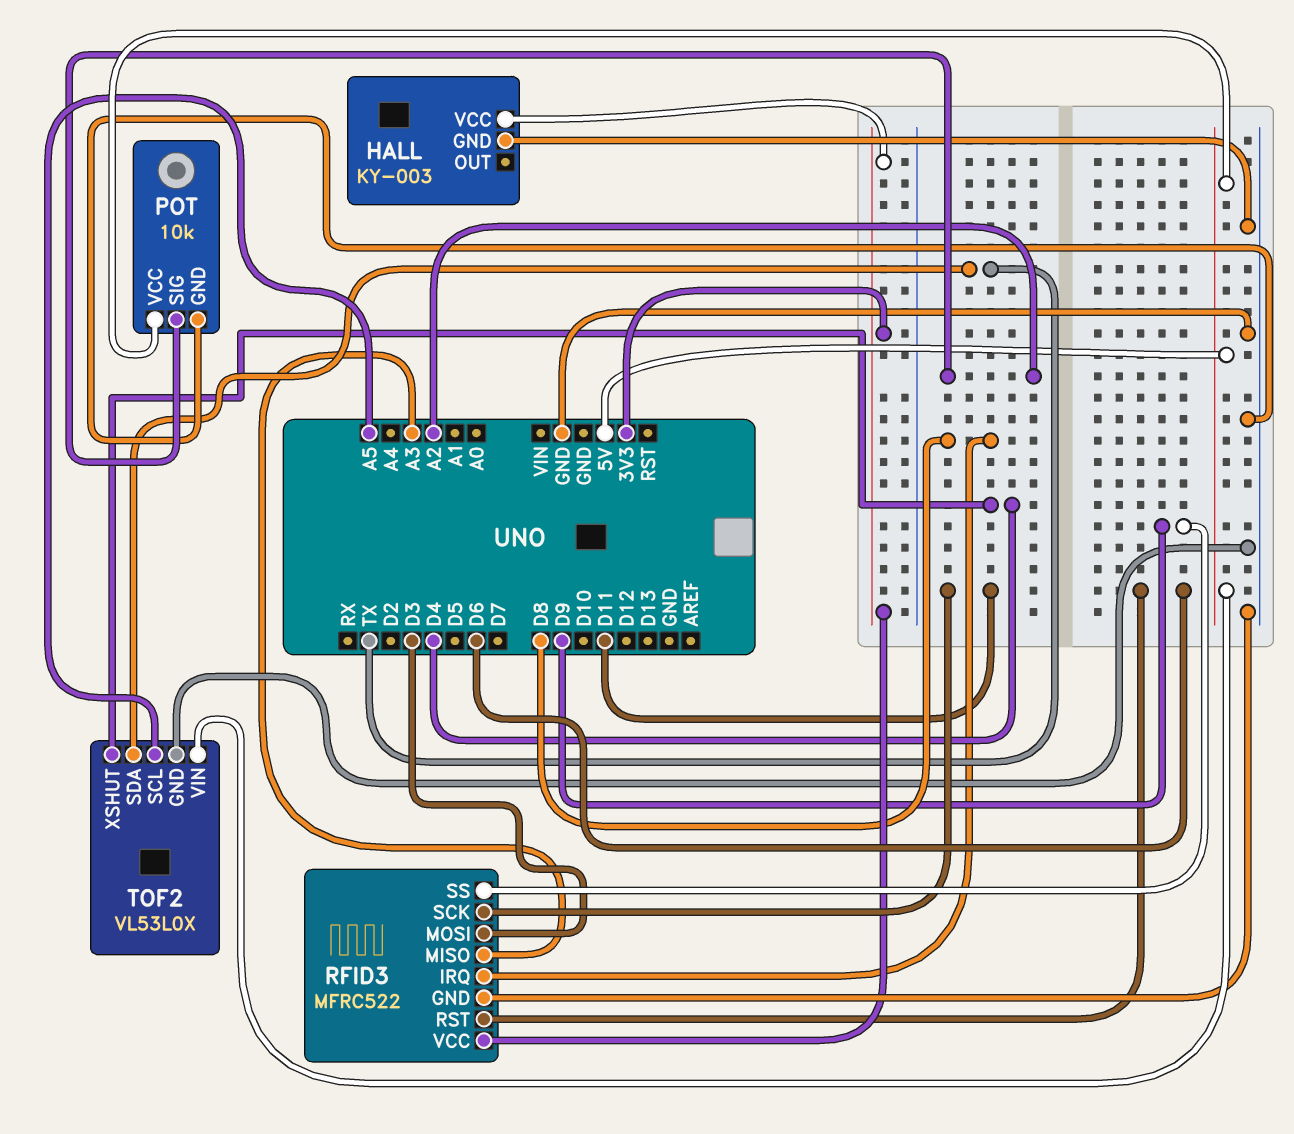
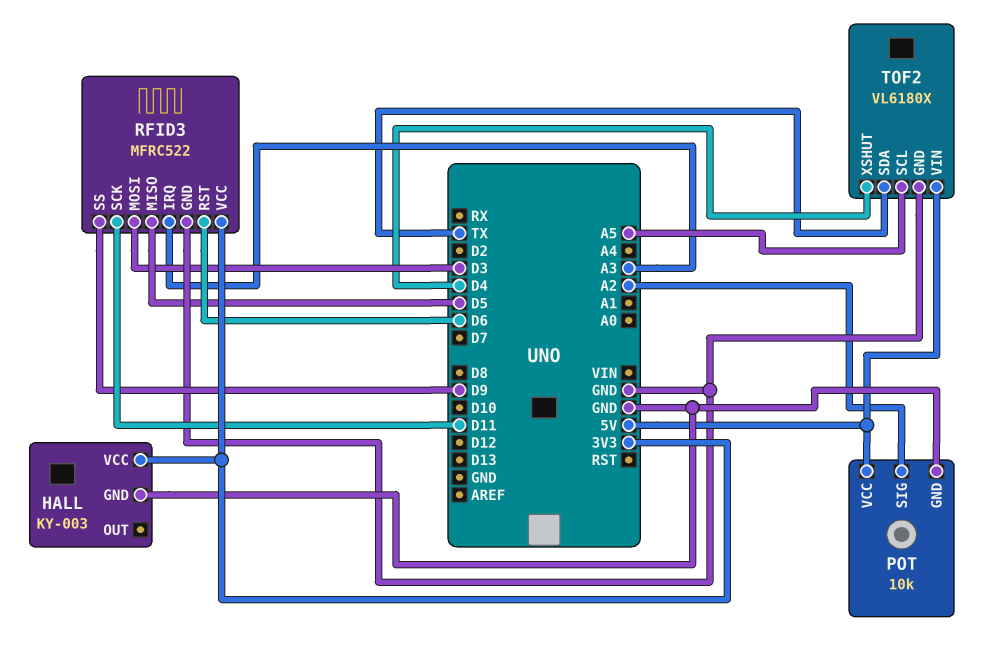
RFID3 pin IRQ: D8 -> A3
RFID3 pin MISO: A3 -> D5
TOF2: VL53L0X -> VL6180X

